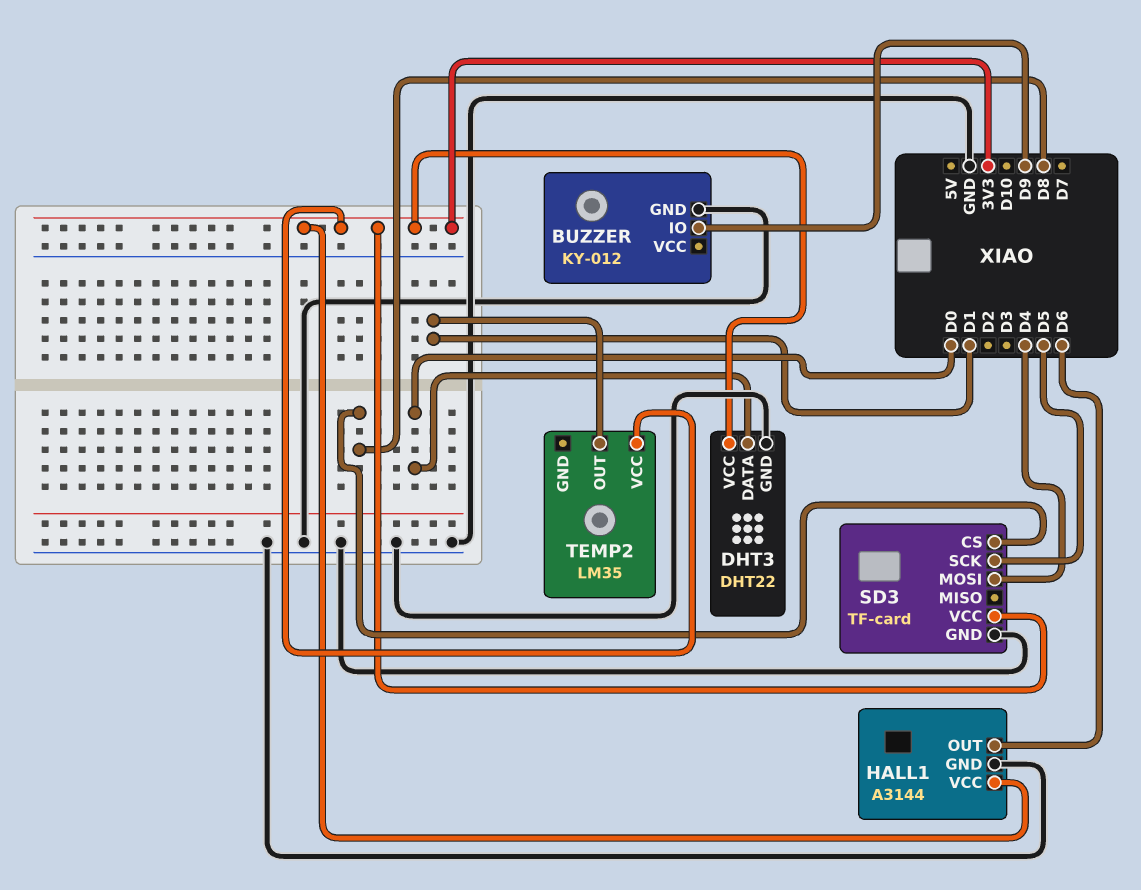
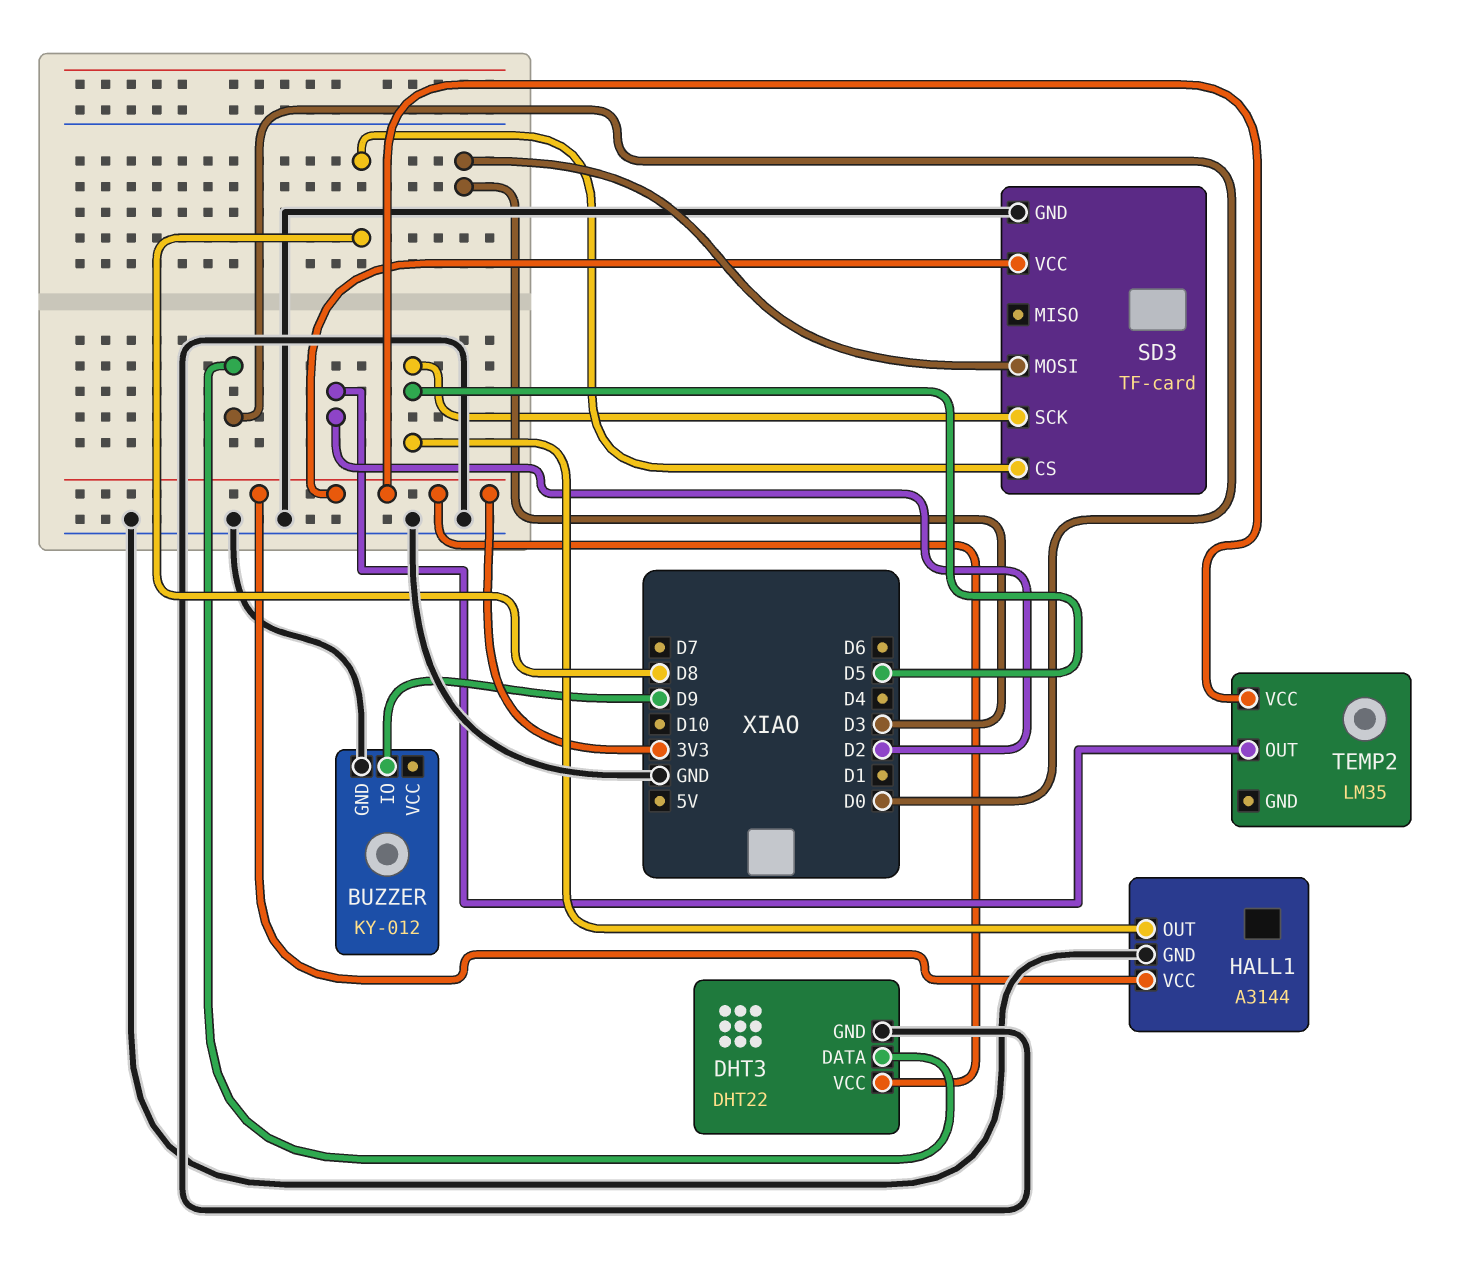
HALL1 pin OUT: D6 -> D5
SD3 pin MOSI: D4 -> D3
TEMP2 pin OUT: D1 -> D2

